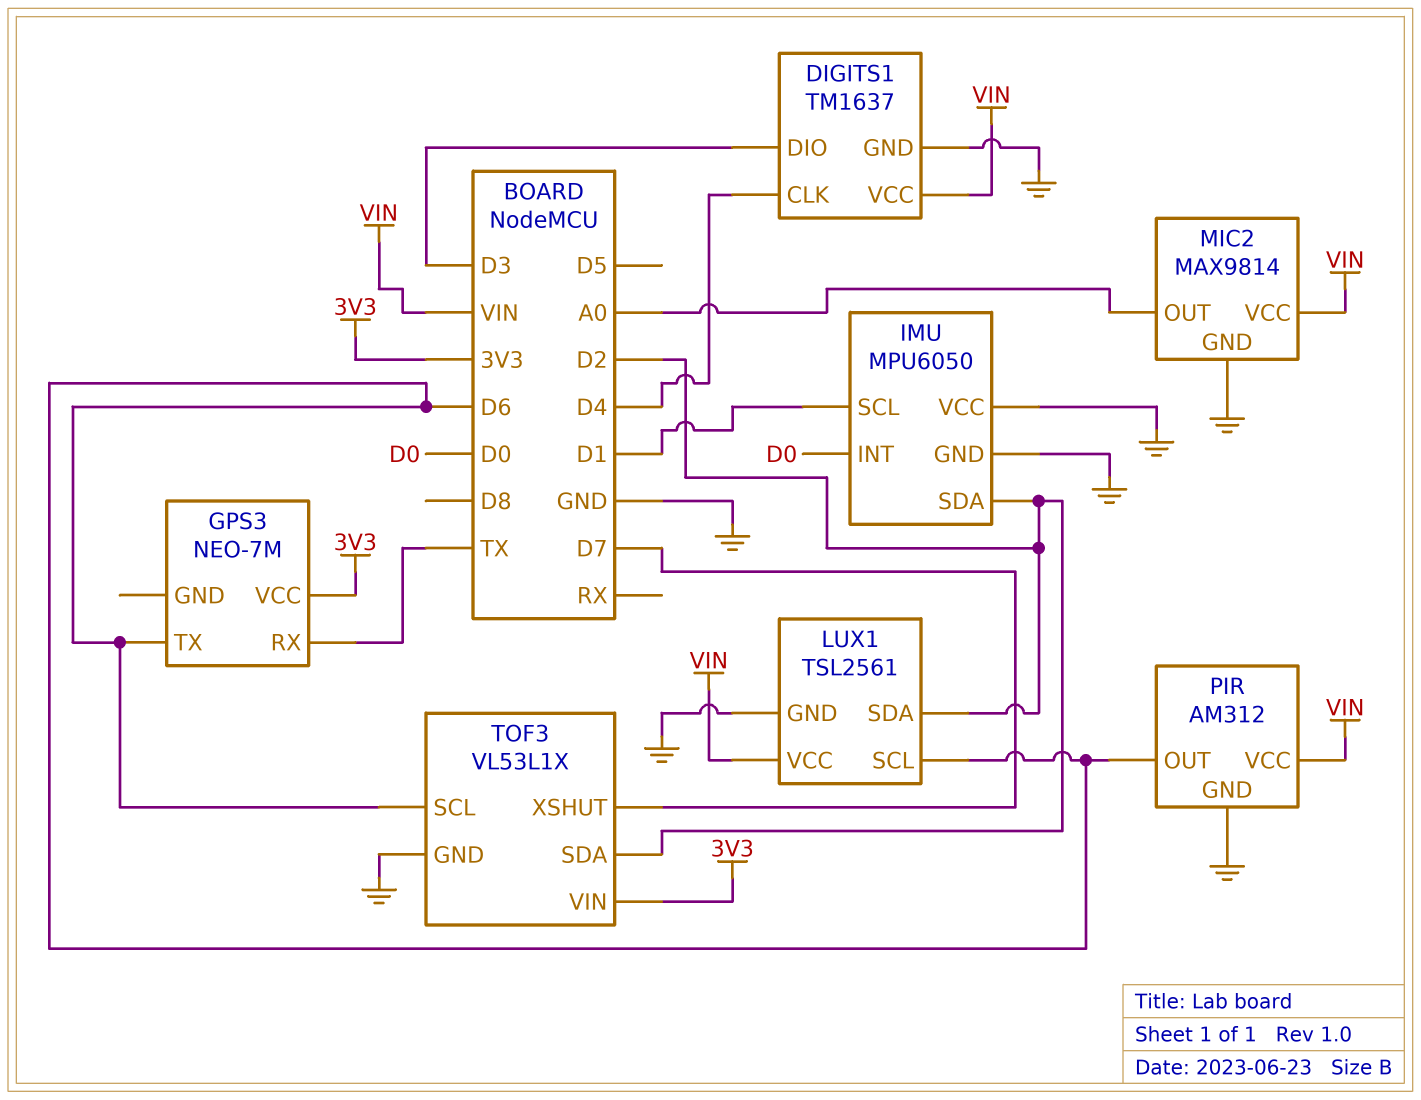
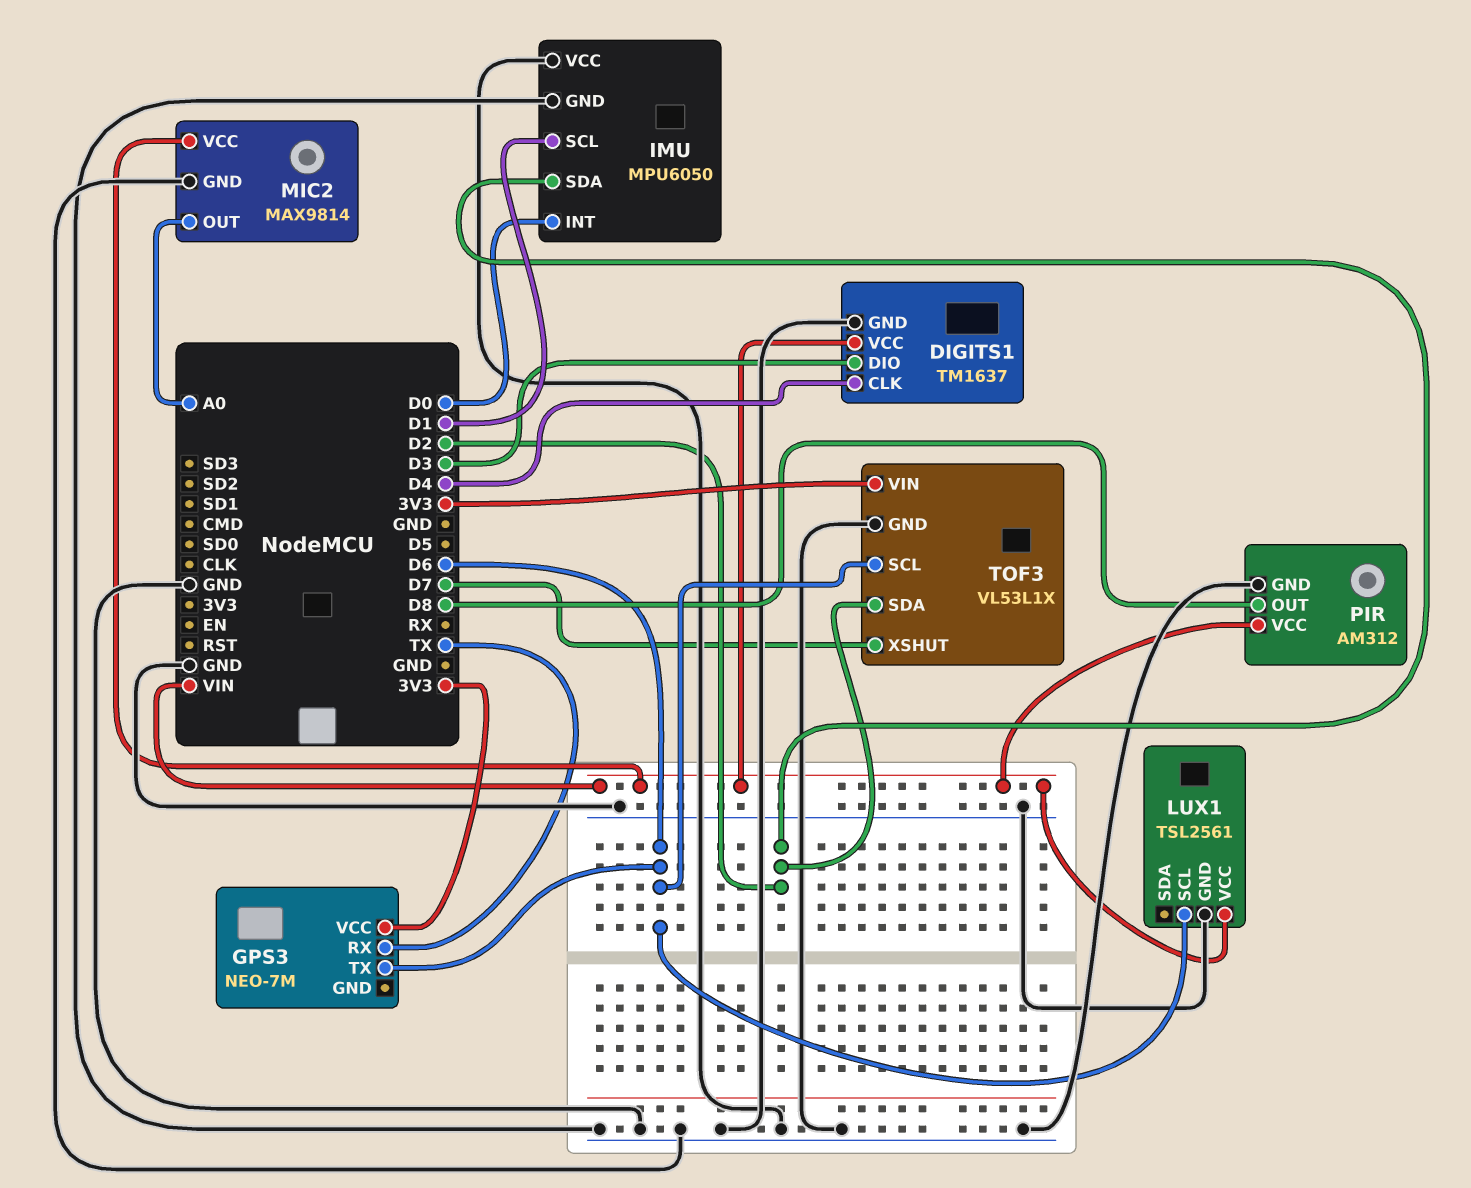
LUX1 pin SDA: D2 -> none
PIR pin OUT: D6 -> D8

